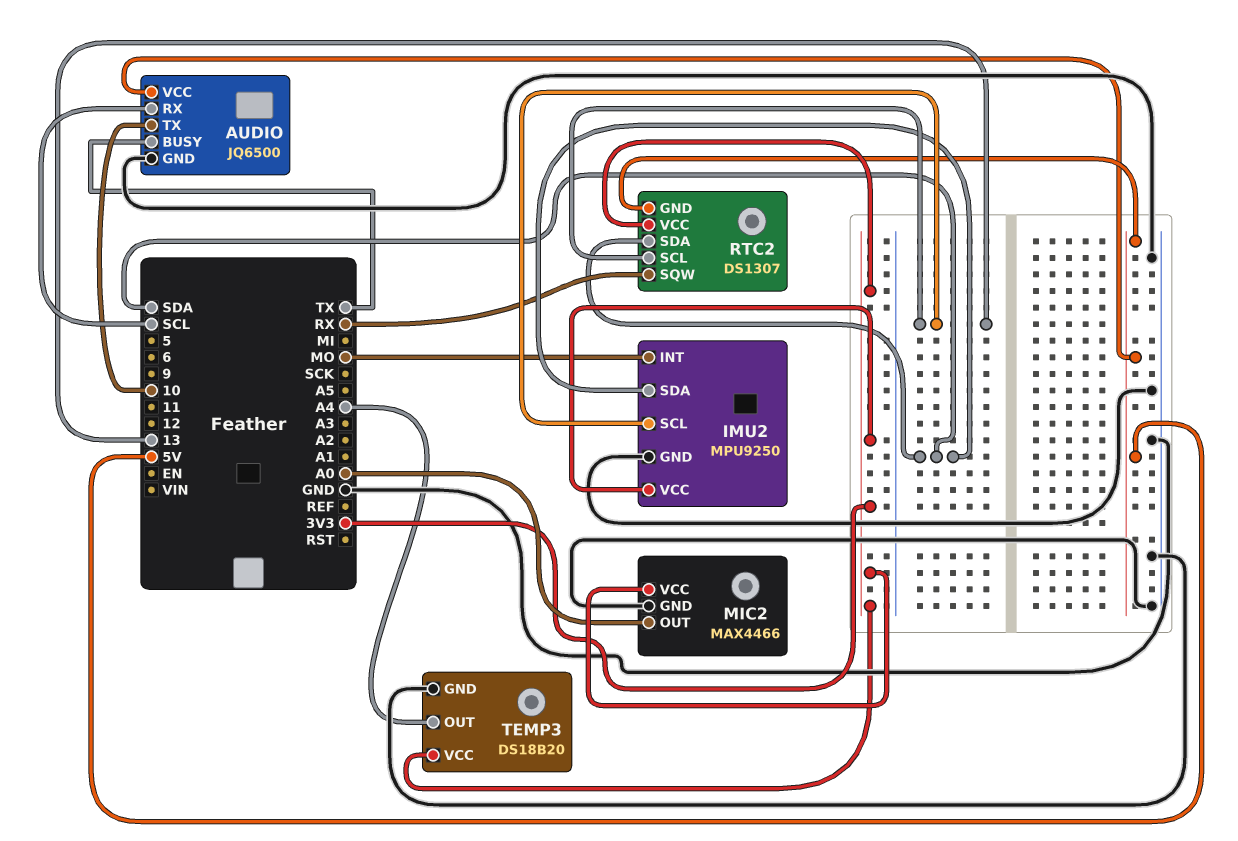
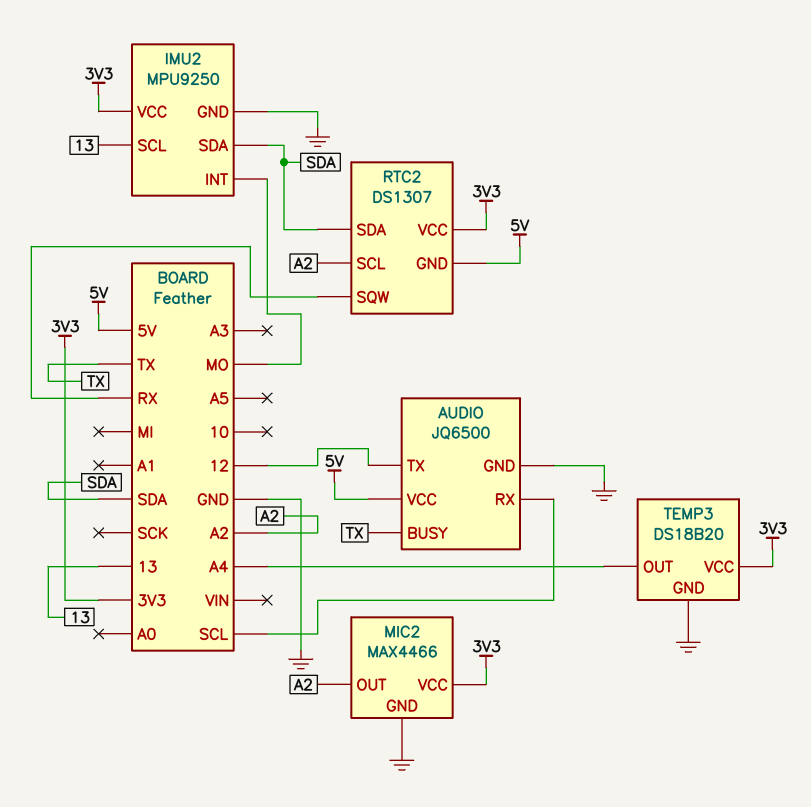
AUDIO pin TX: 10 -> 12
MIC2 pin OUT: A0 -> A2
RTC2 pin SCL: 13 -> A2

